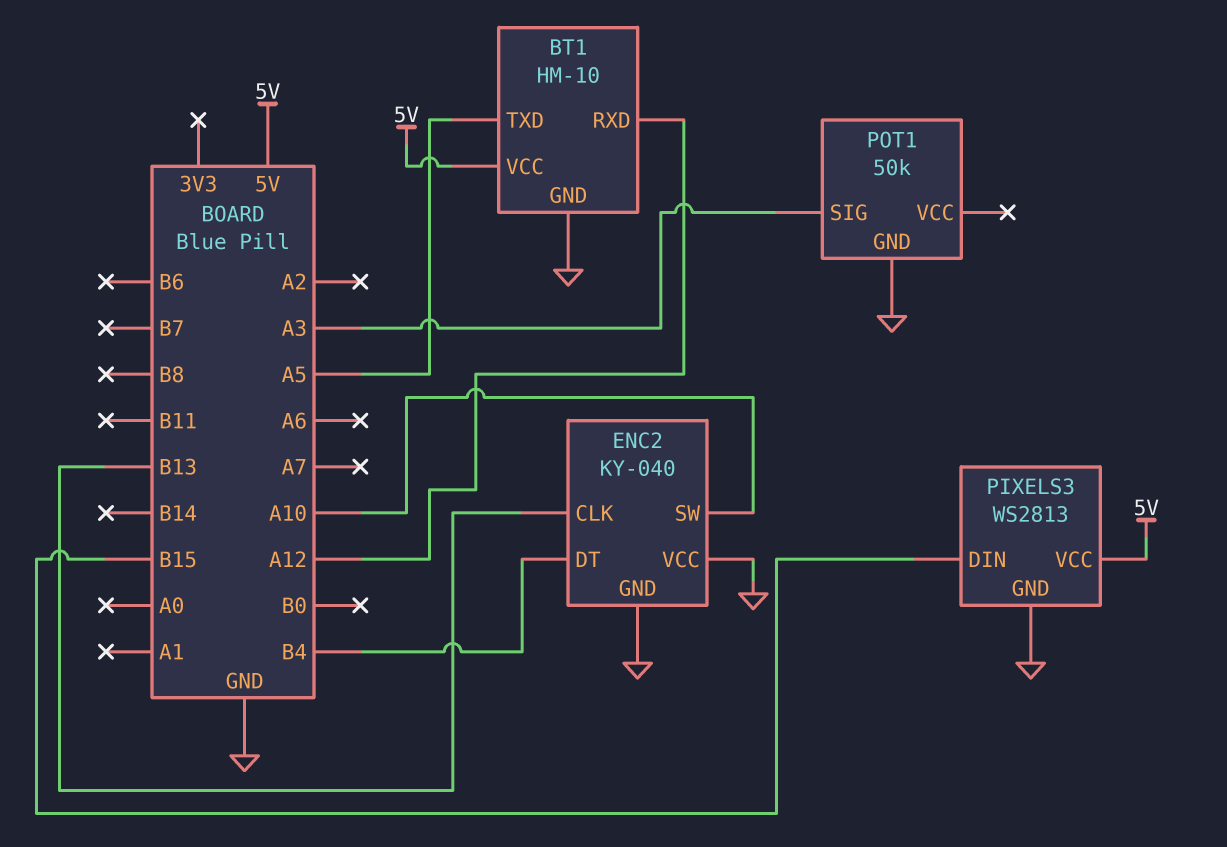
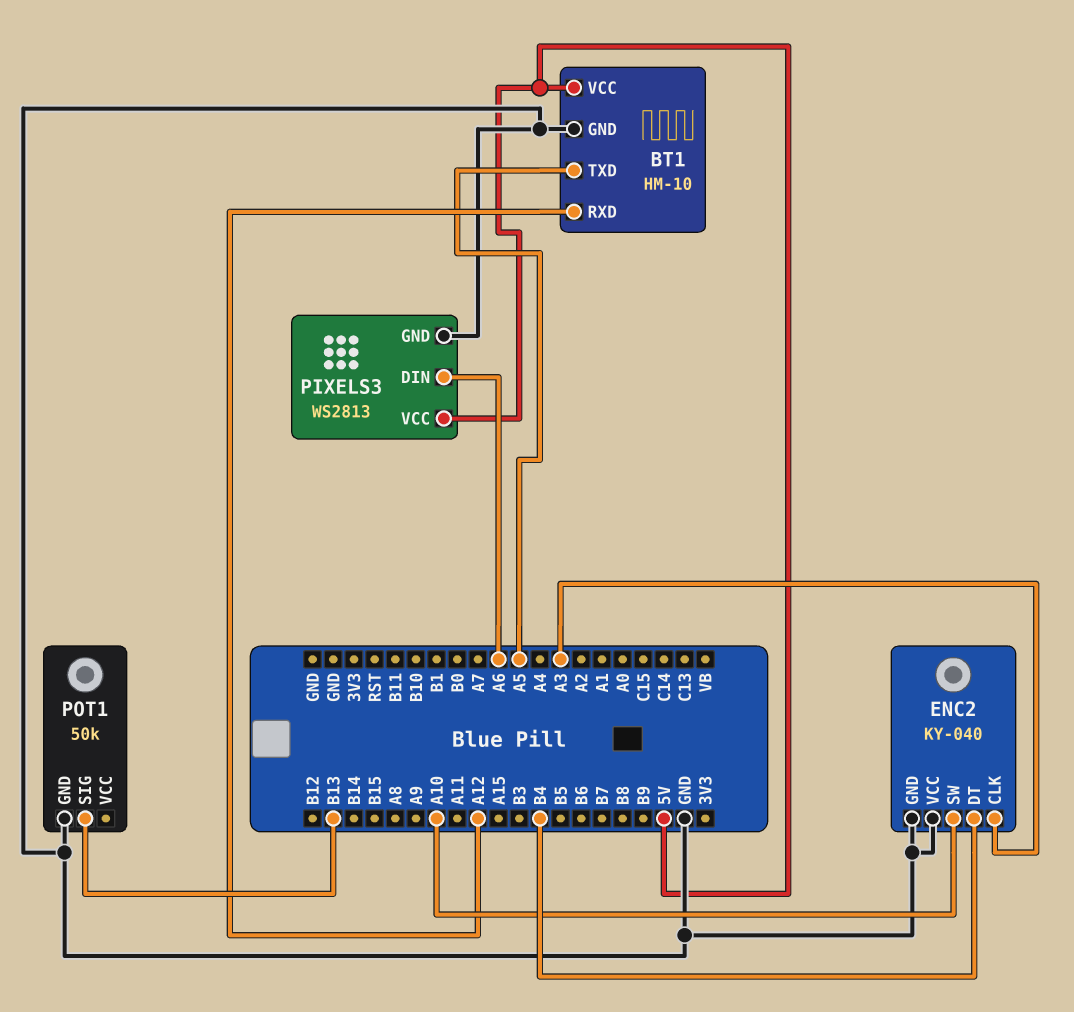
ENC2 pin CLK: B13 -> A3
PIXELS3 pin DIN: B15 -> A6
POT1 pin SIG: A3 -> B13

